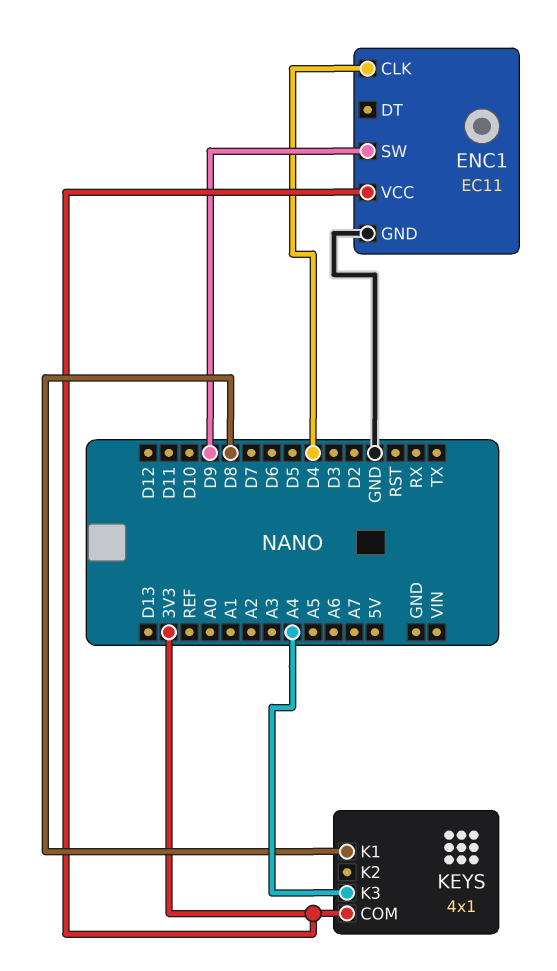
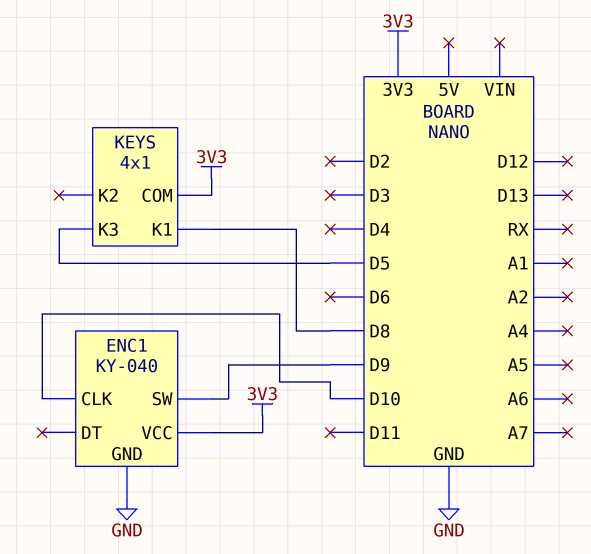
ENC1: EC11 -> KY-040
ENC1 pin CLK: D4 -> D10
KEYS pin K3: A4 -> D5

